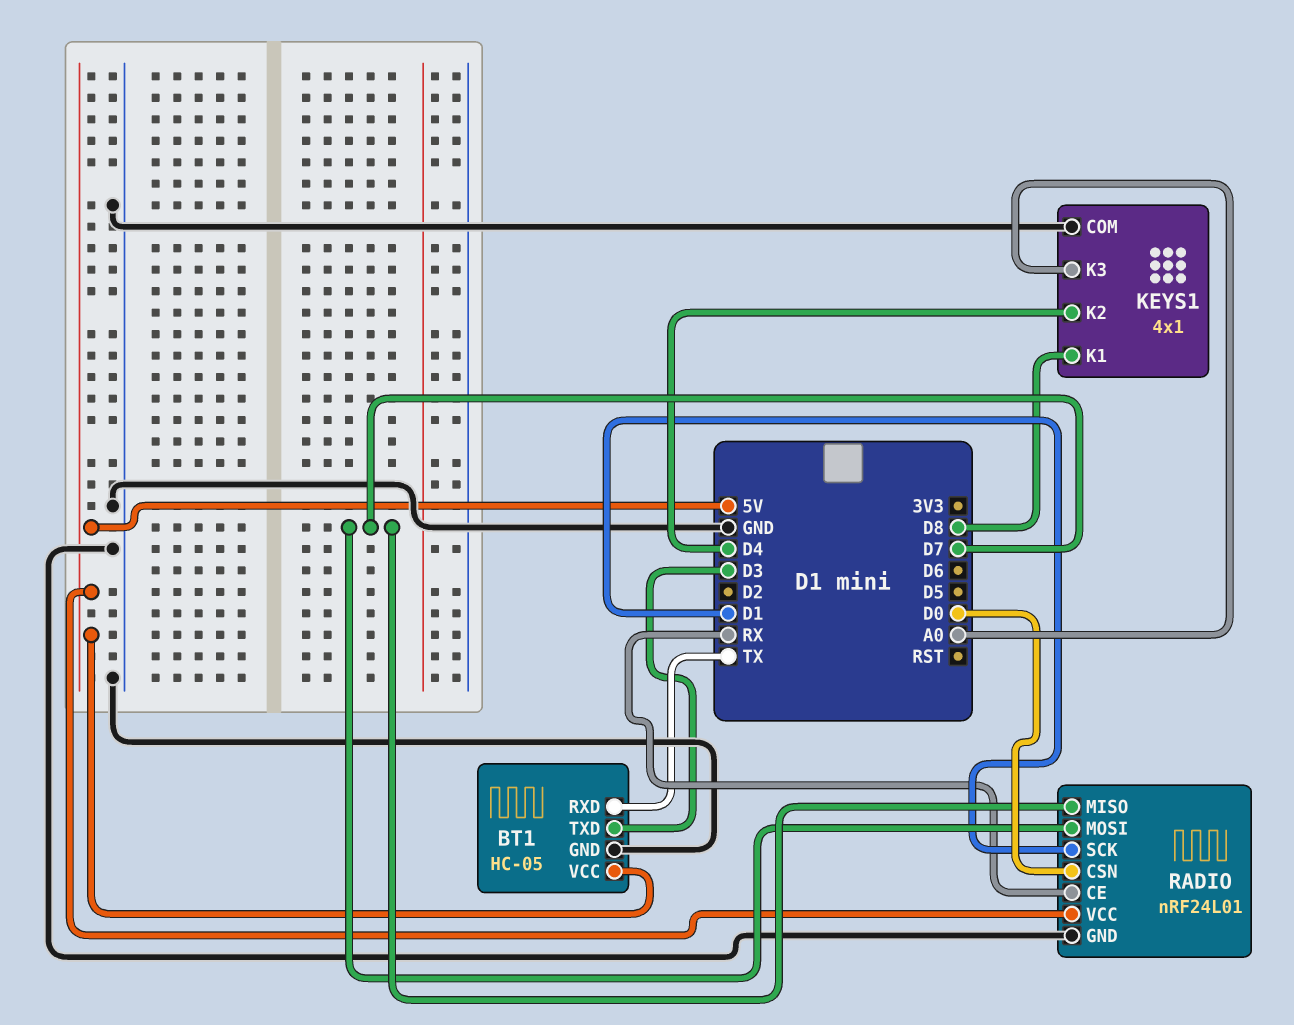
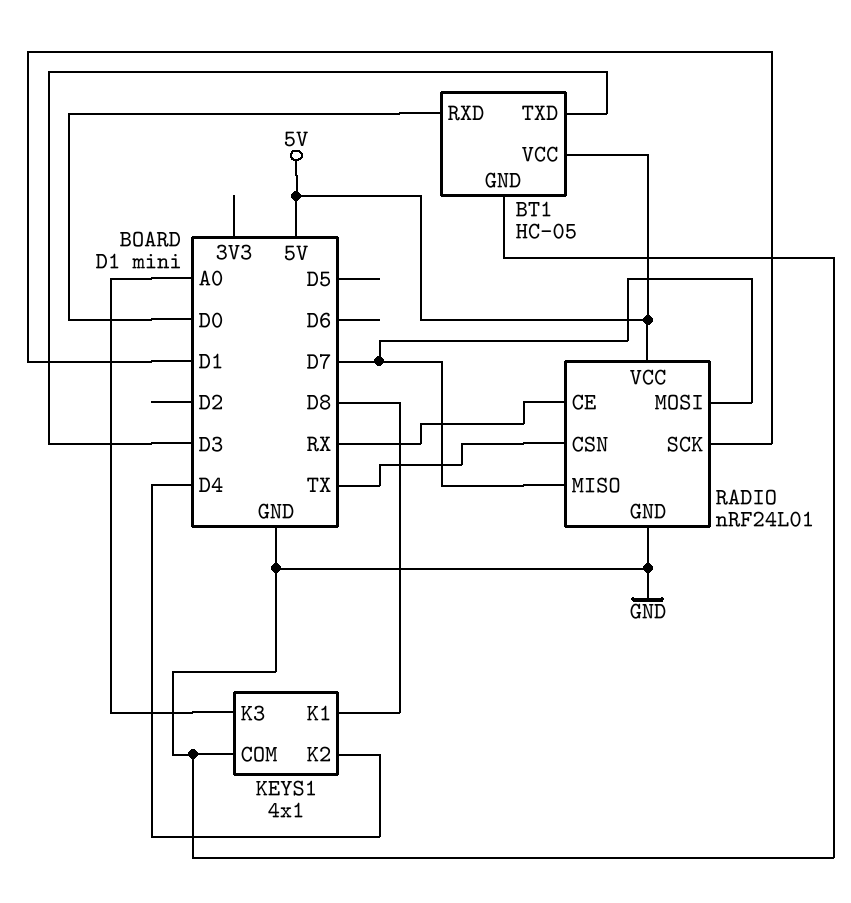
BT1 pin RXD: TX -> D0
RADIO pin CSN: D0 -> TX

